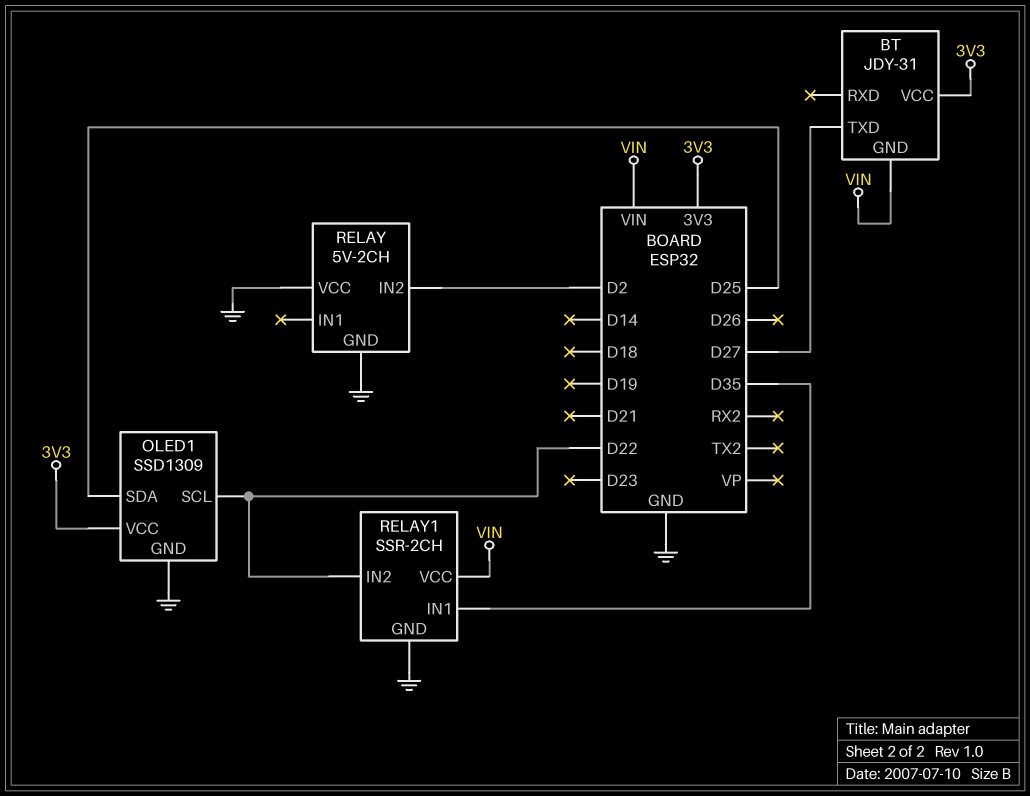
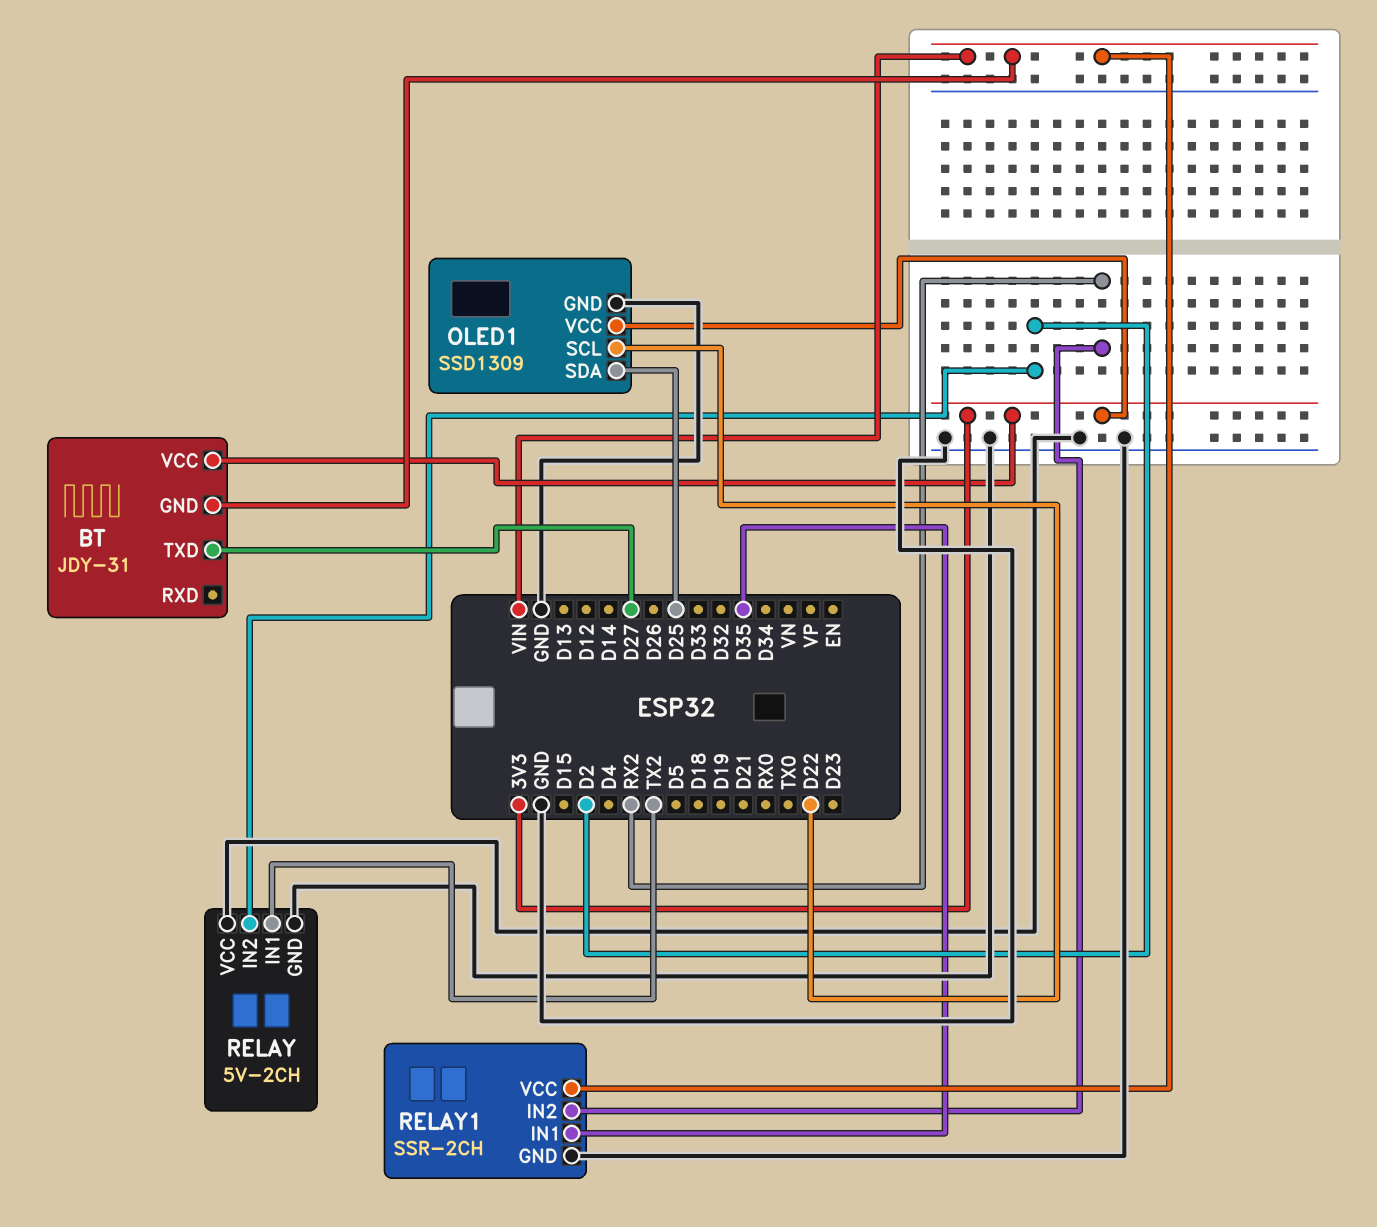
RELAY pin IN1: none -> TX2
RELAY1 pin IN2: D22 -> RX2

